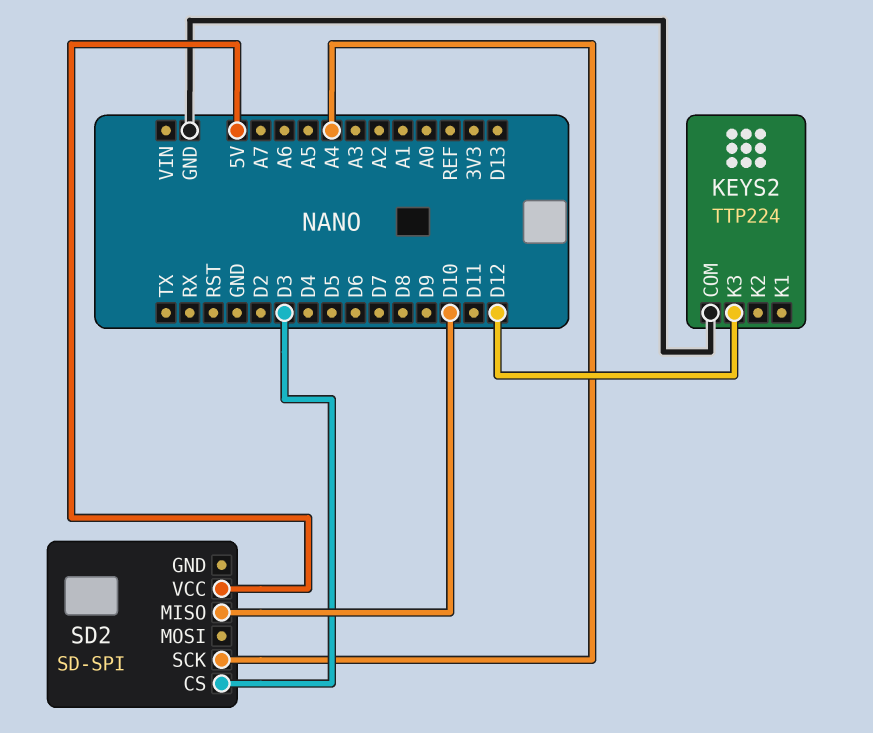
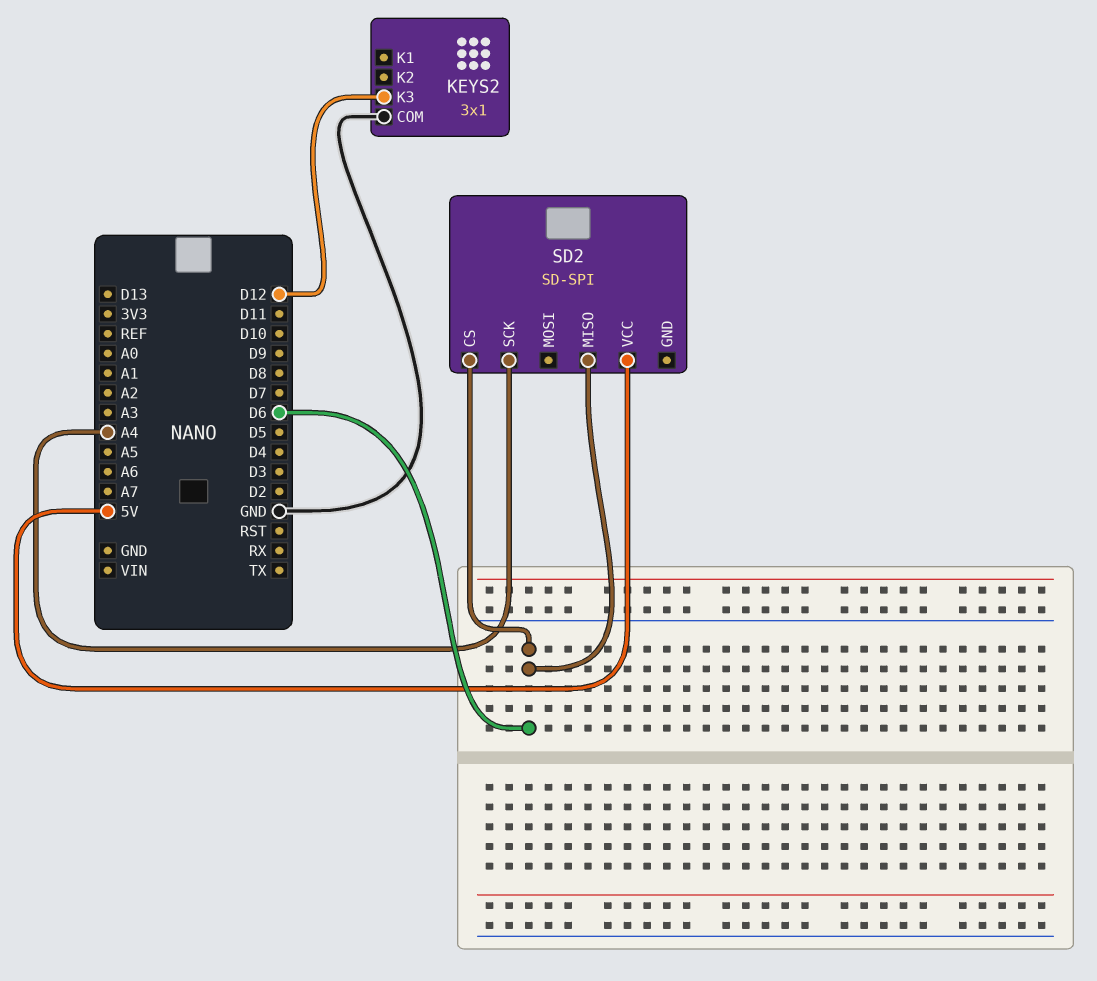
KEYS2: TTP224 -> 3x1
SD2 pin CS: D3 -> D6
SD2 pin MISO: D10 -> D6

